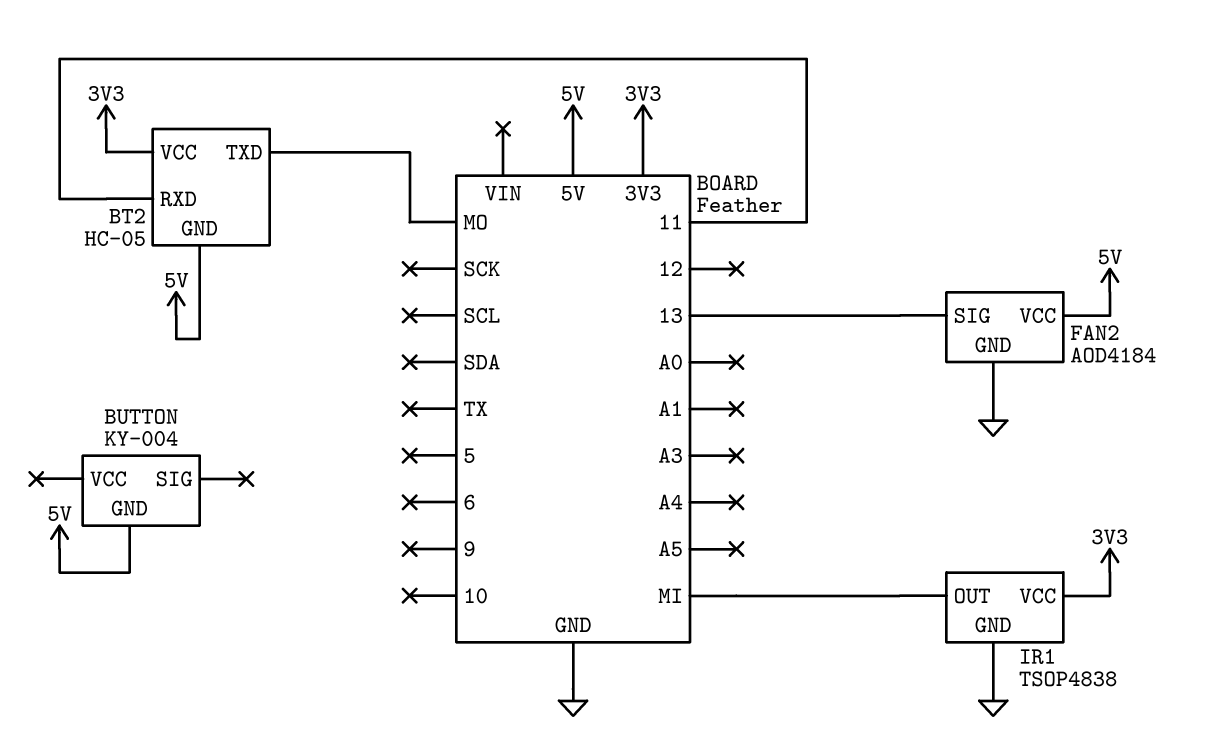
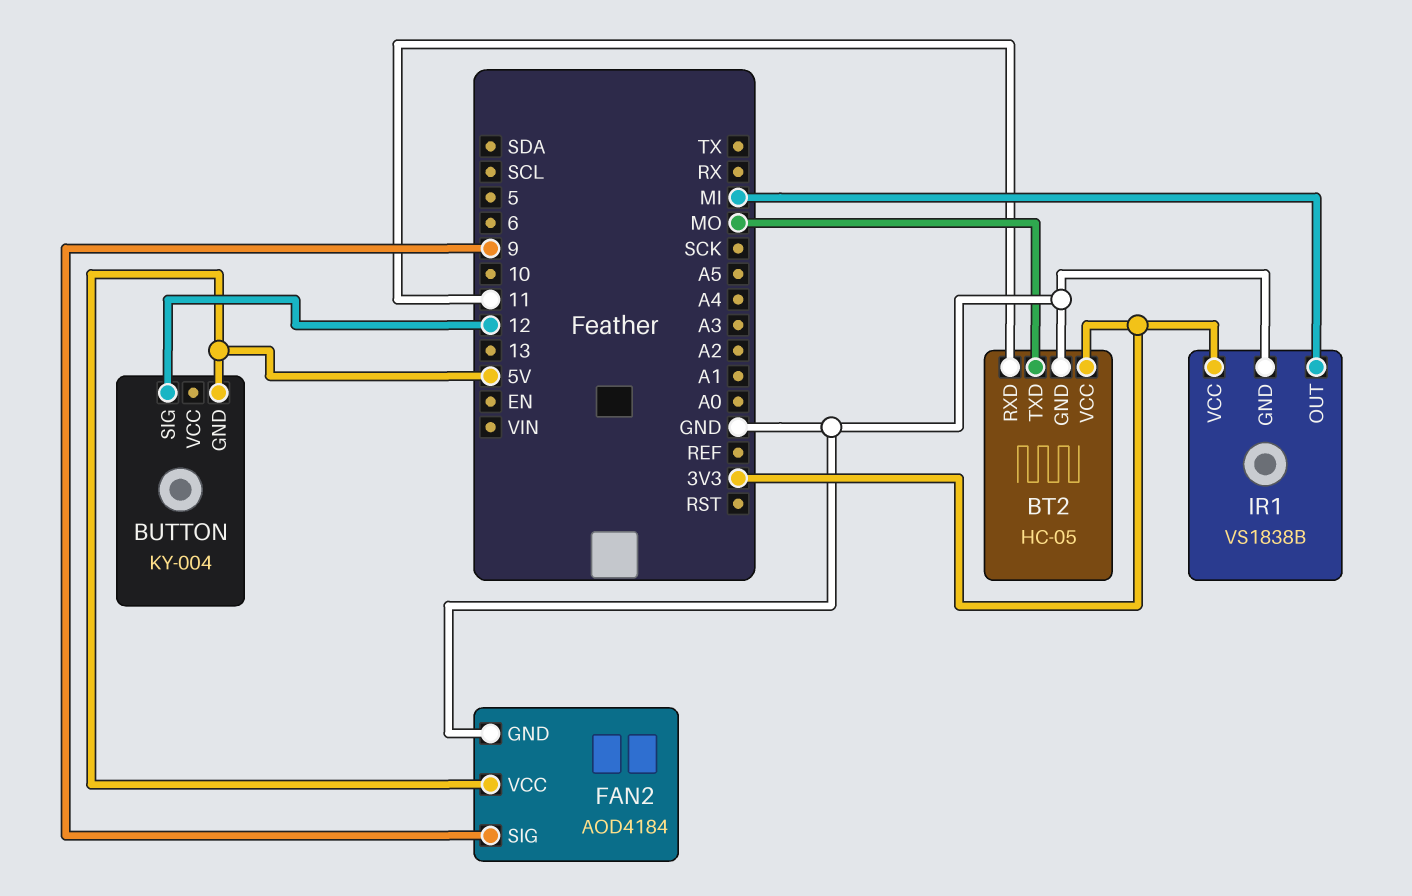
BT2 pin GND: 5V -> GND
BUTTON pin SIG: none -> 12
FAN2 pin SIG: 13 -> 9
IR1: TSOP4838 -> VS1838B

